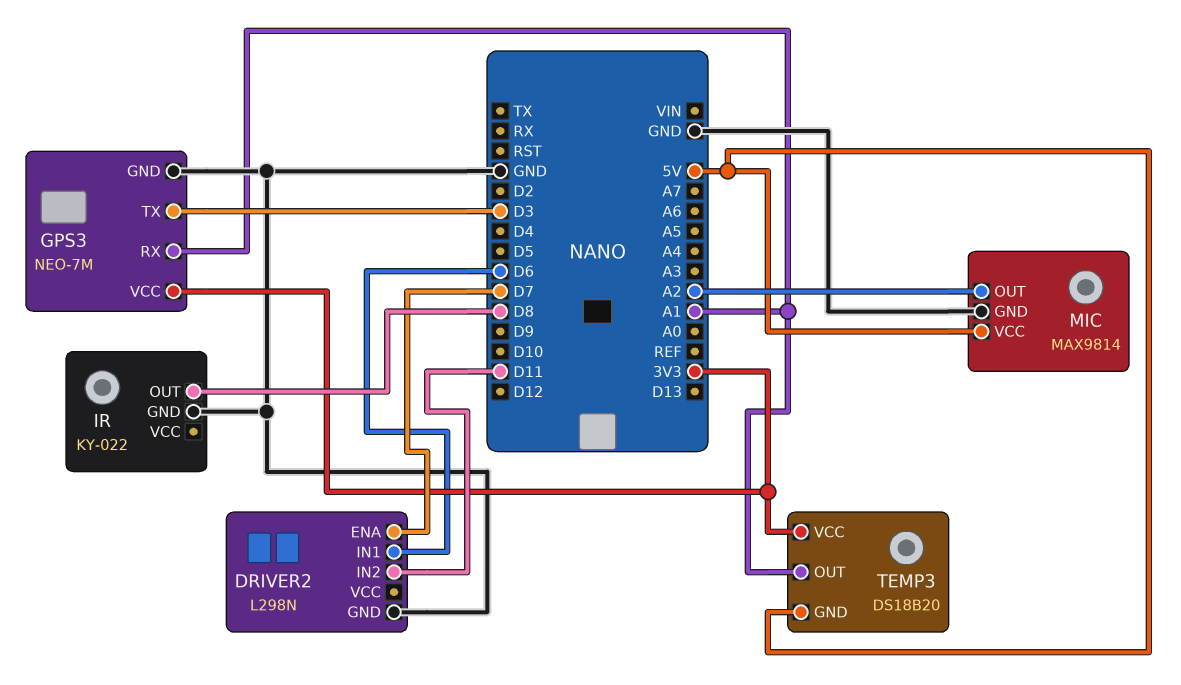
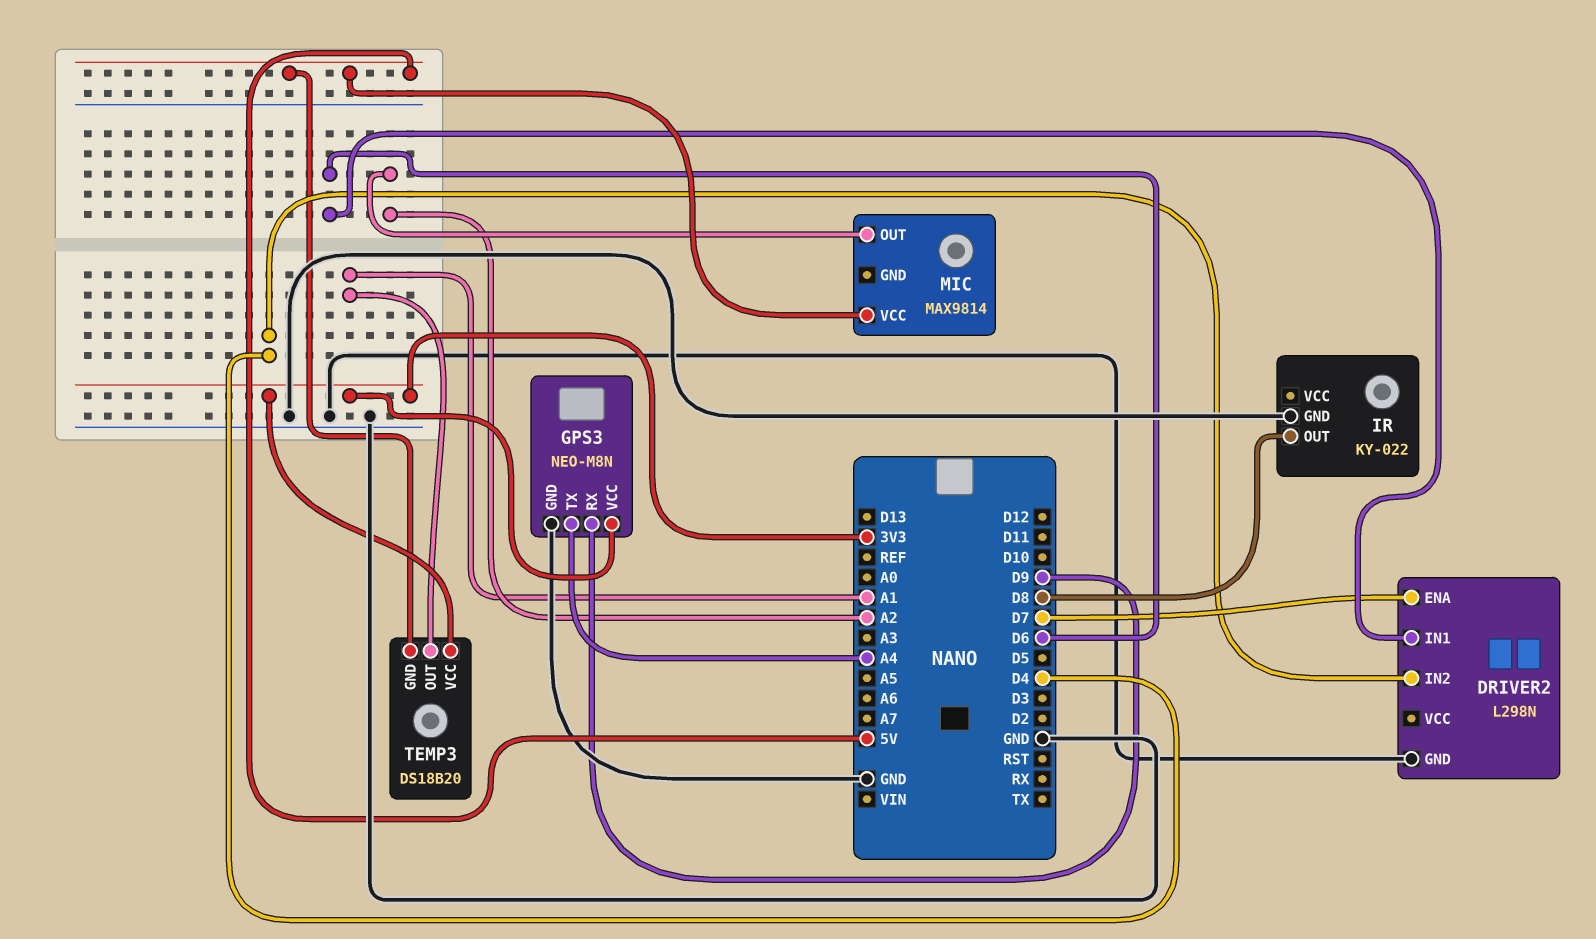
DRIVER2 pin IN2: D11 -> D4
GPS3: NEO-7M -> NEO-M8N
GPS3 pin RX: A1 -> D9
GPS3 pin TX: D3 -> A4
MIC pin GND: GND -> none

